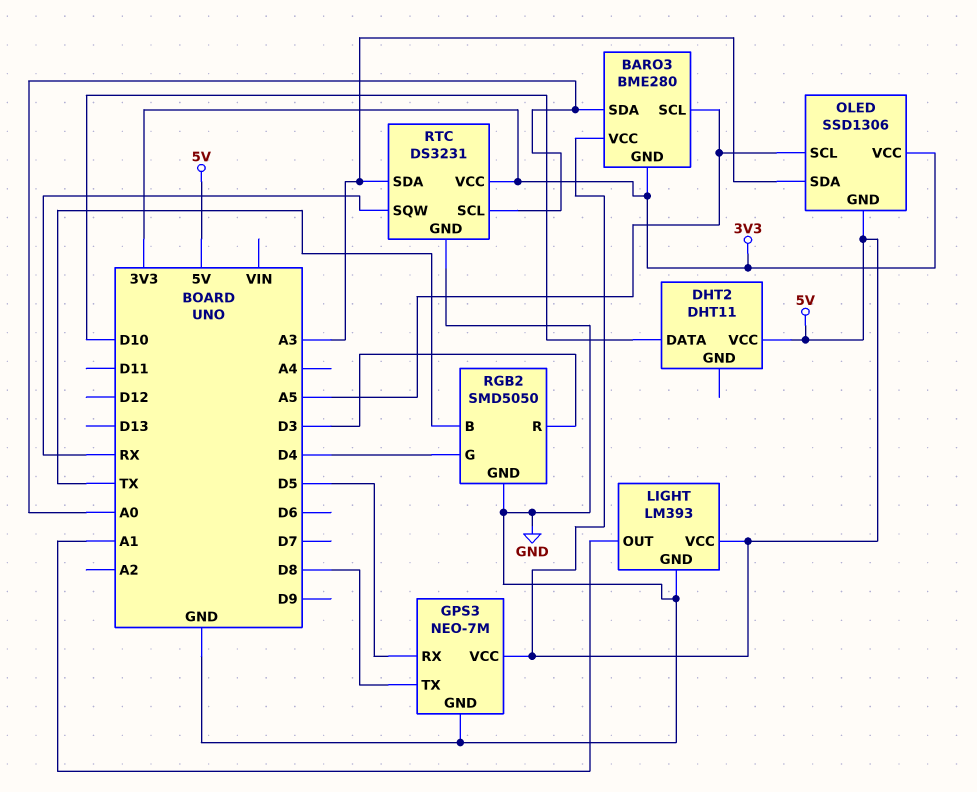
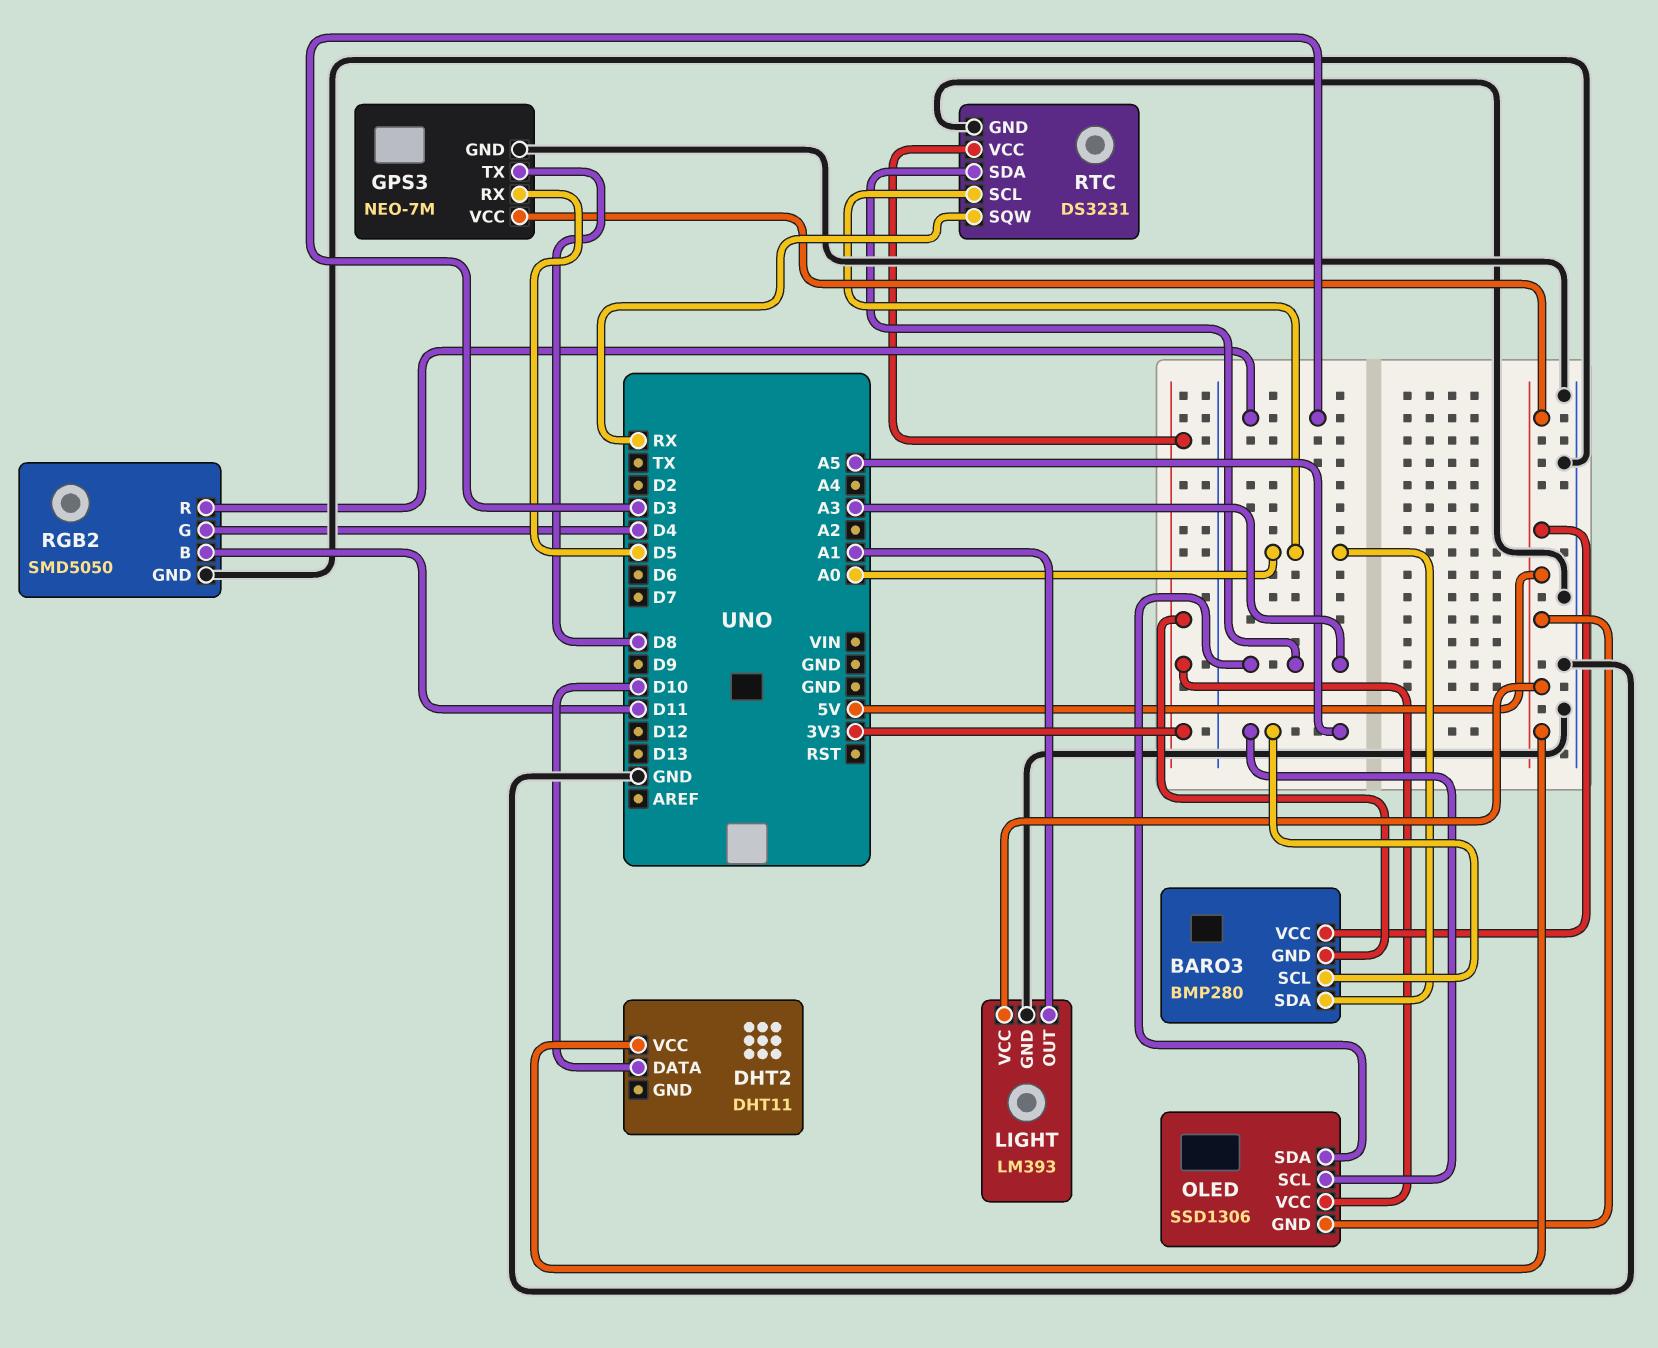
BARO3: BME280 -> BMP280
RGB2 pin B: TX -> D11

